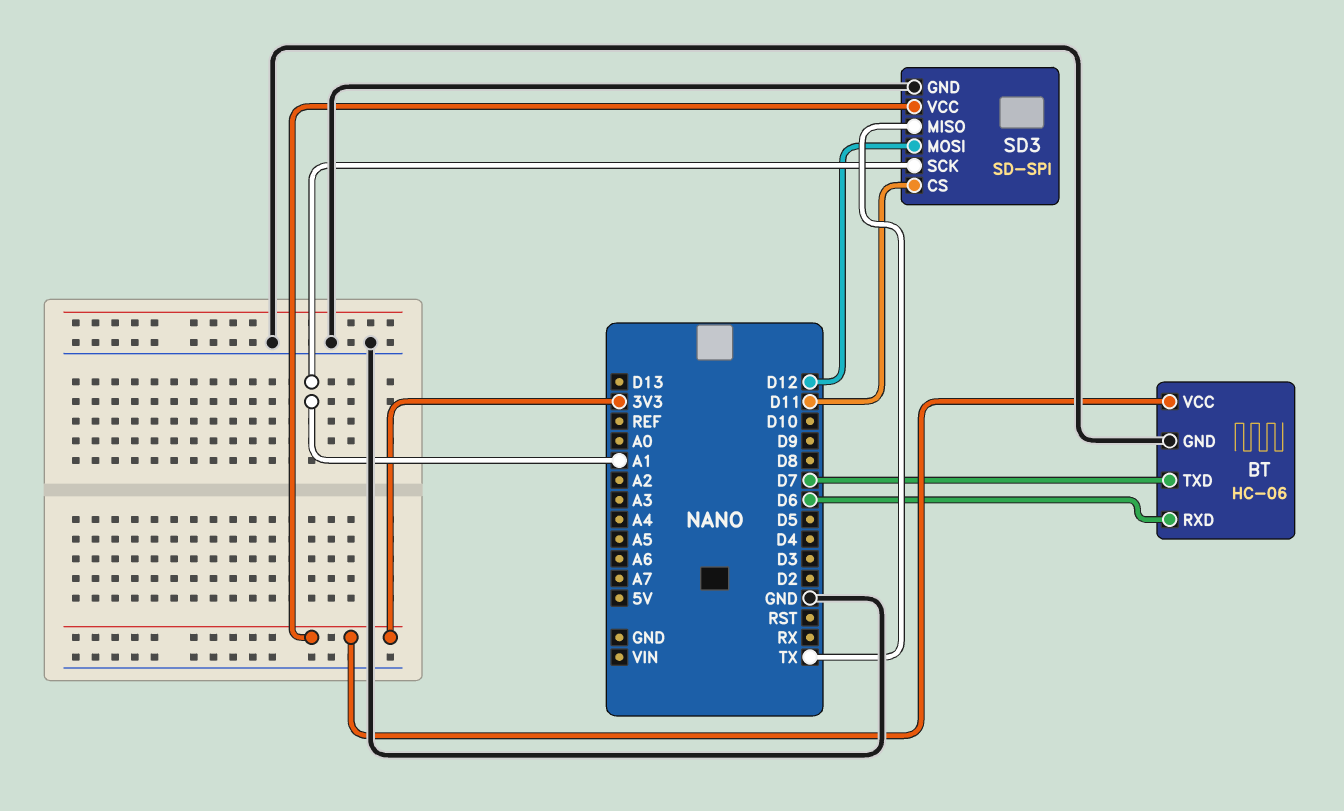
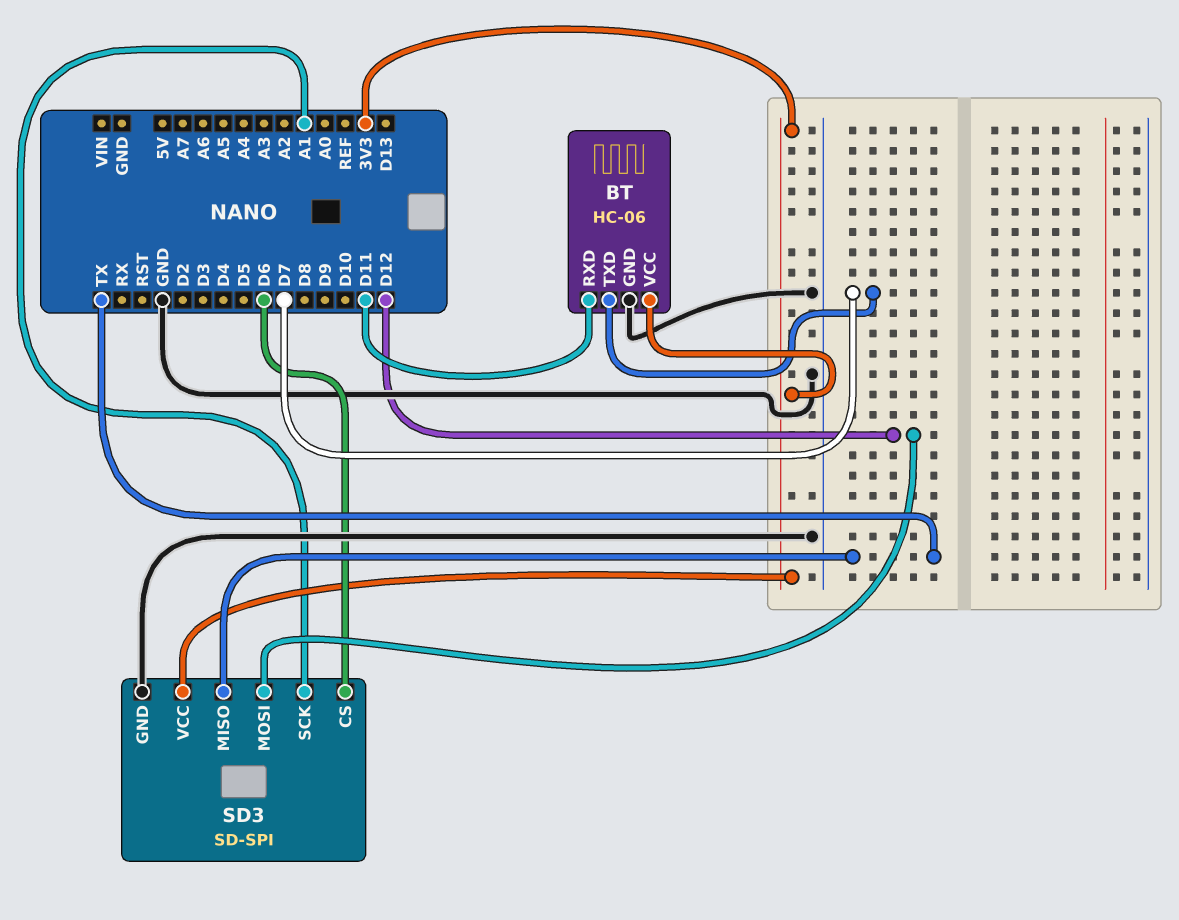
BT pin RXD: D6 -> D11
SD3 pin CS: D11 -> D6

